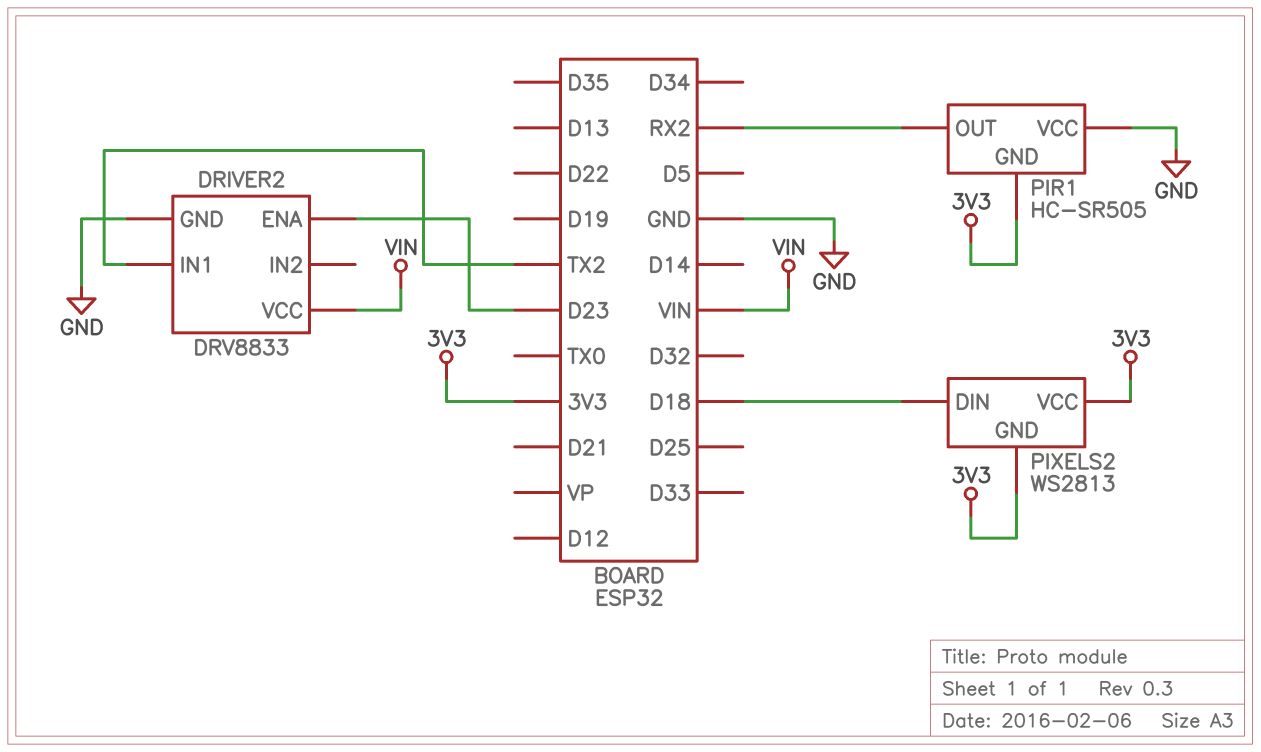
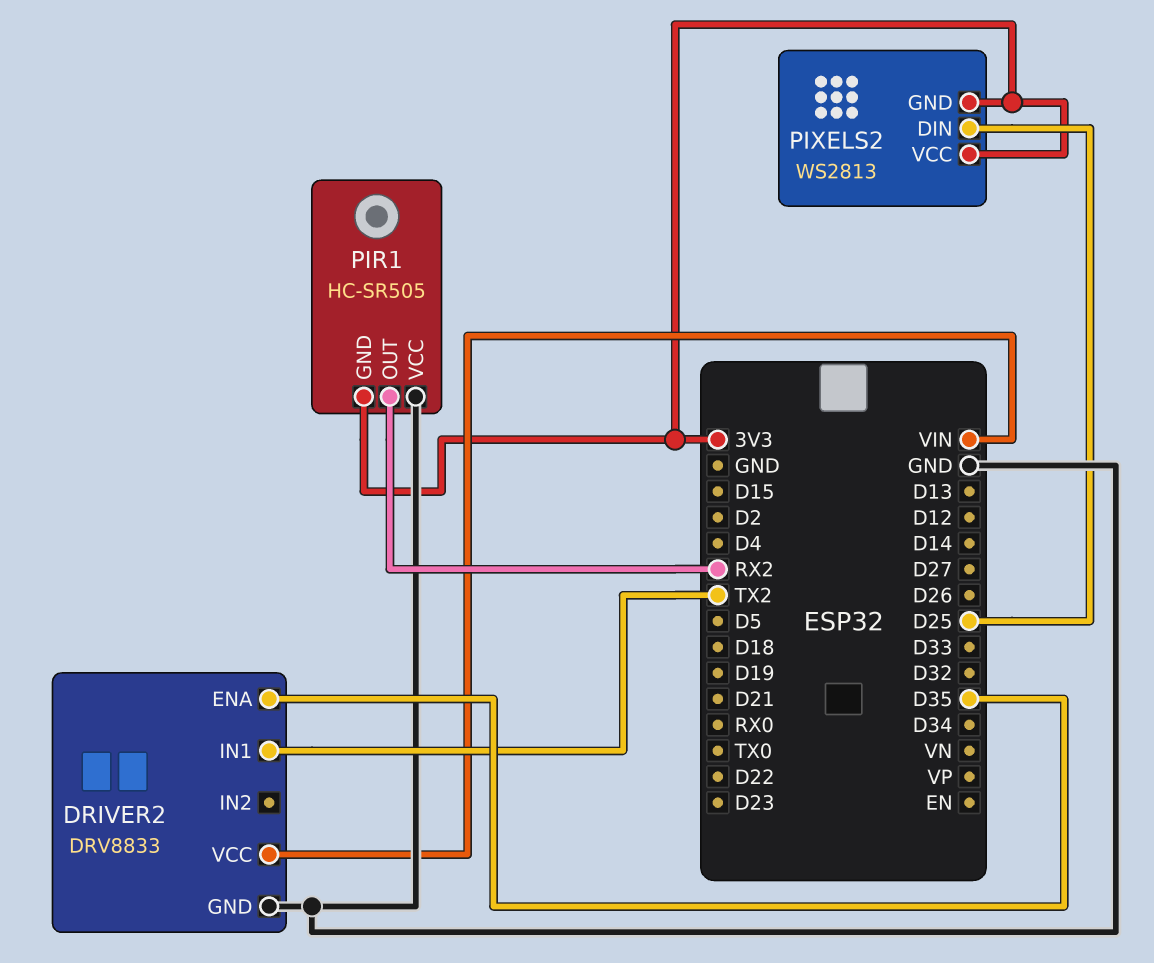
DRIVER2 pin ENA: D23 -> D35
PIXELS2 pin DIN: D18 -> D25

